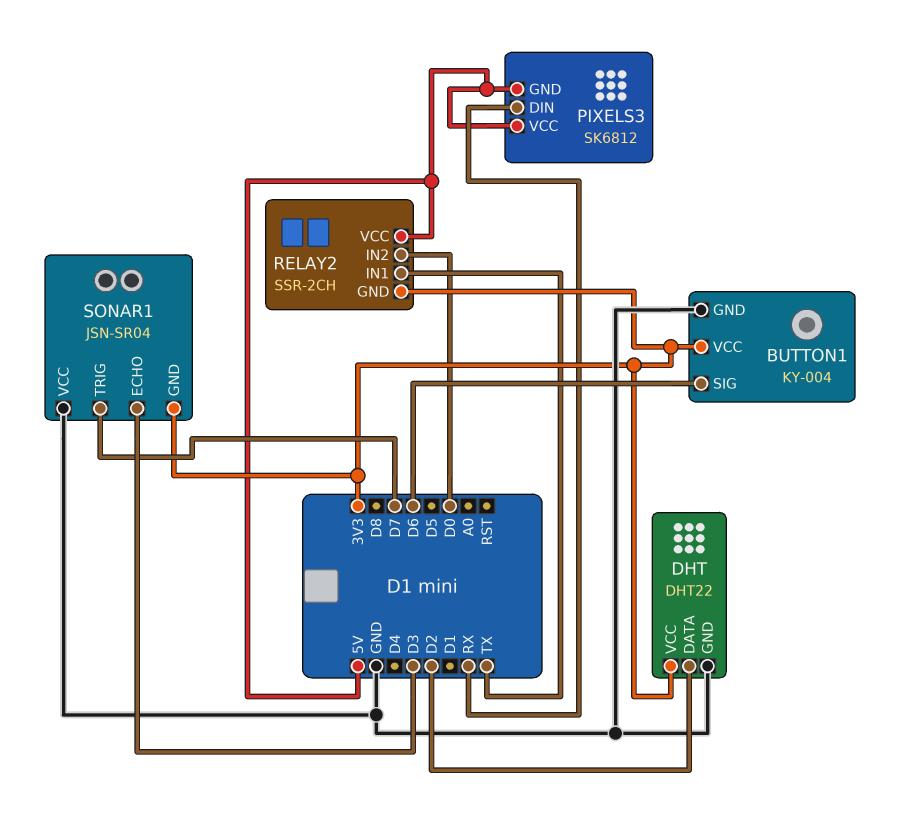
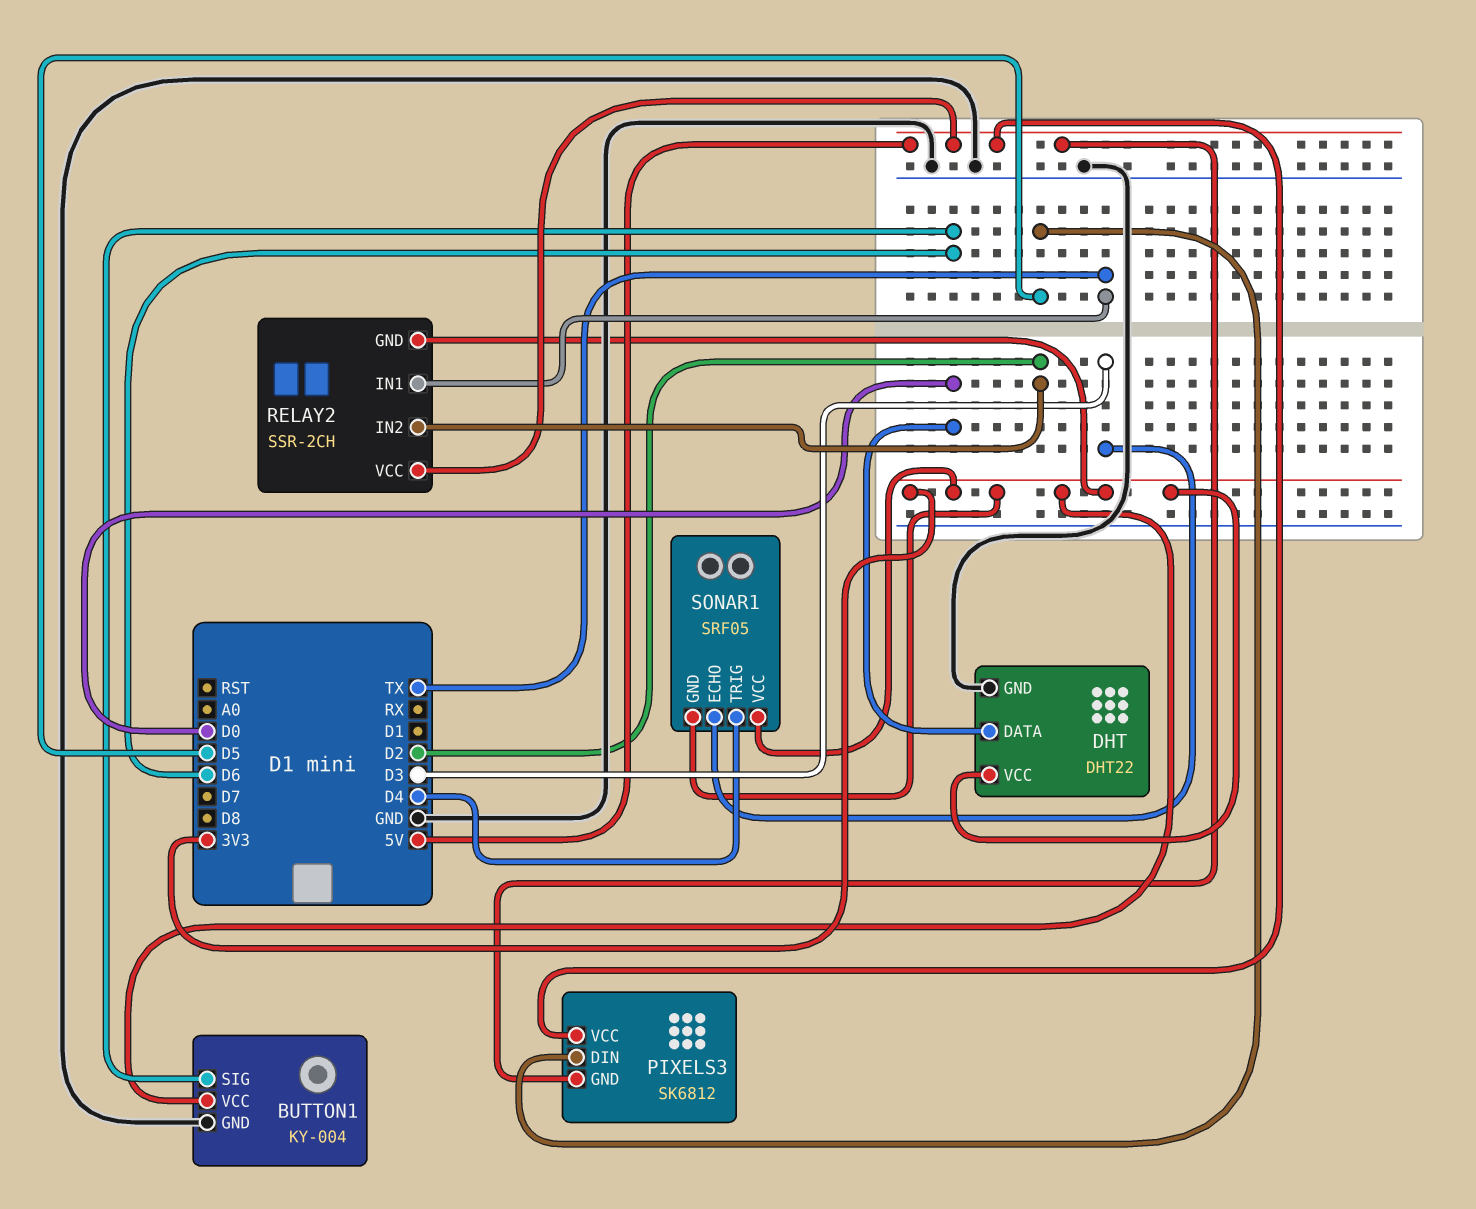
DHT pin DATA: D2 -> D0
PIXELS3 pin DIN: RX -> D5
RELAY2 pin IN2: D0 -> D2
SONAR1: JSN-SR04 -> SRF05
SONAR1 pin TRIG: D7 -> D4
SONAR1 pin VCC: GND -> 3V3

